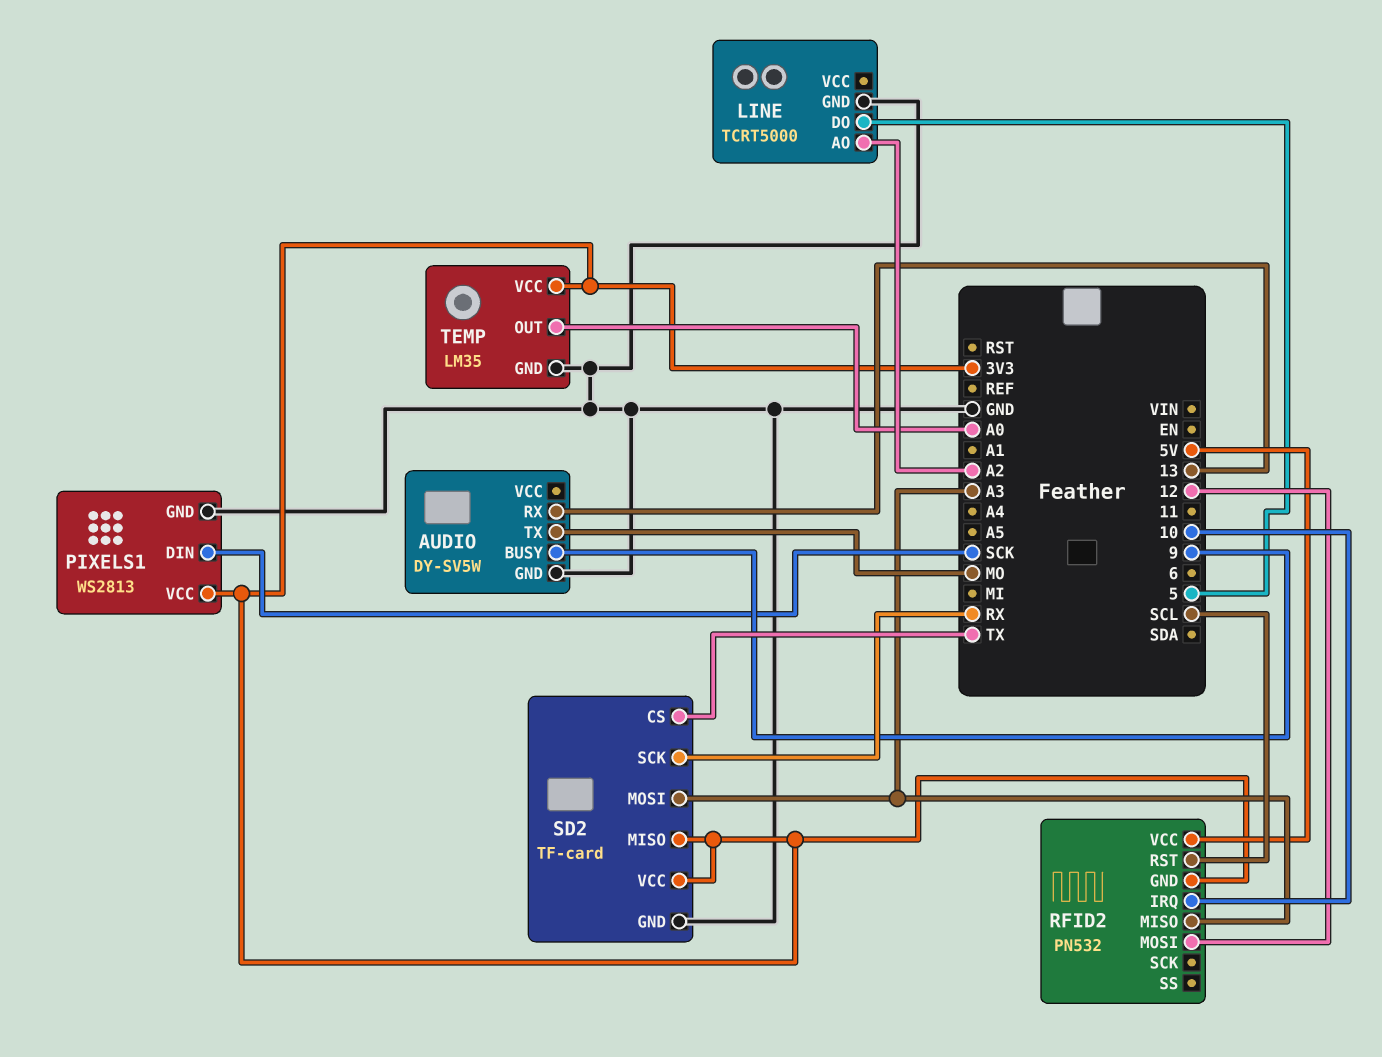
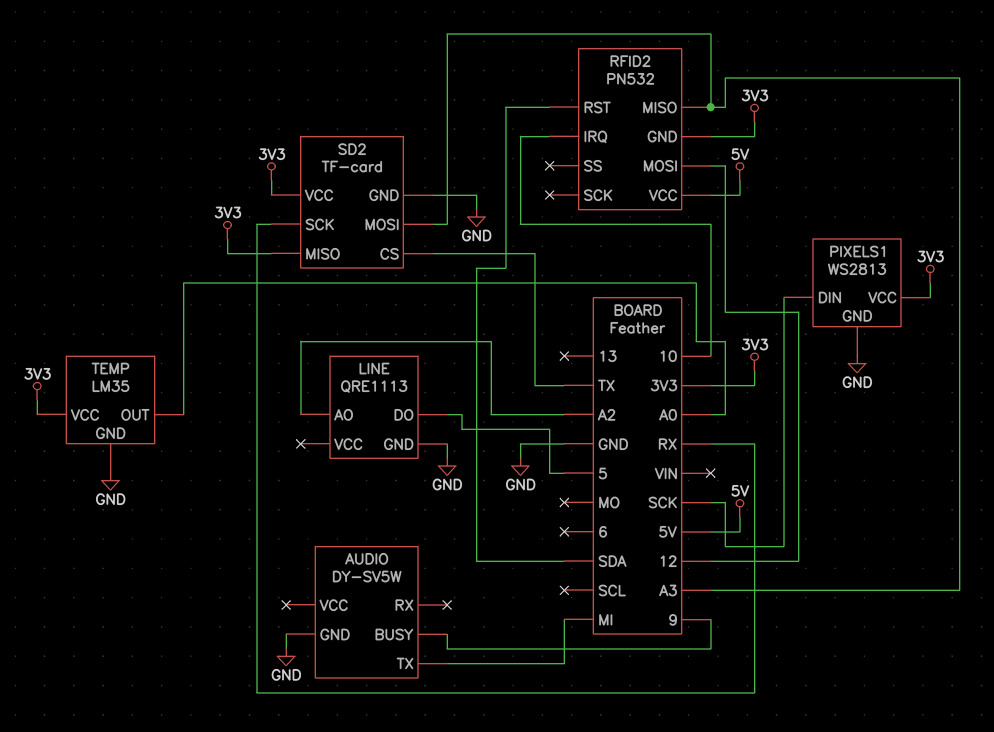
AUDIO pin RX: 13 -> none
AUDIO pin TX: MO -> MI
LINE: TCRT5000 -> QRE1113
RFID2 pin RST: SCL -> SDA

